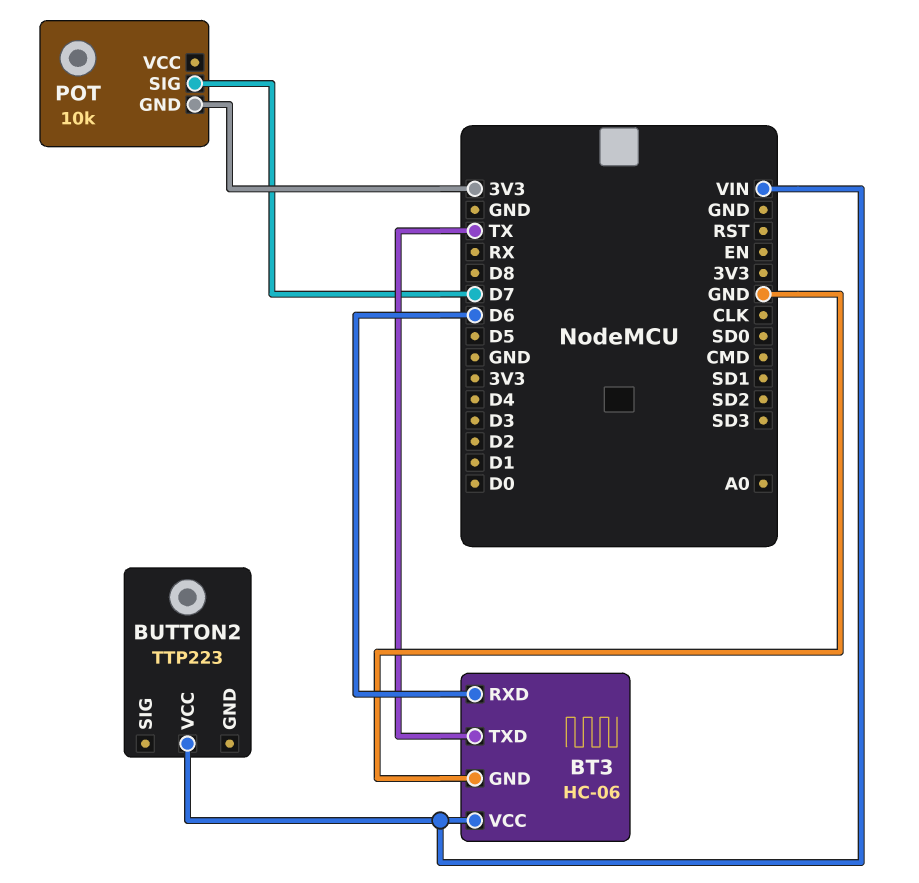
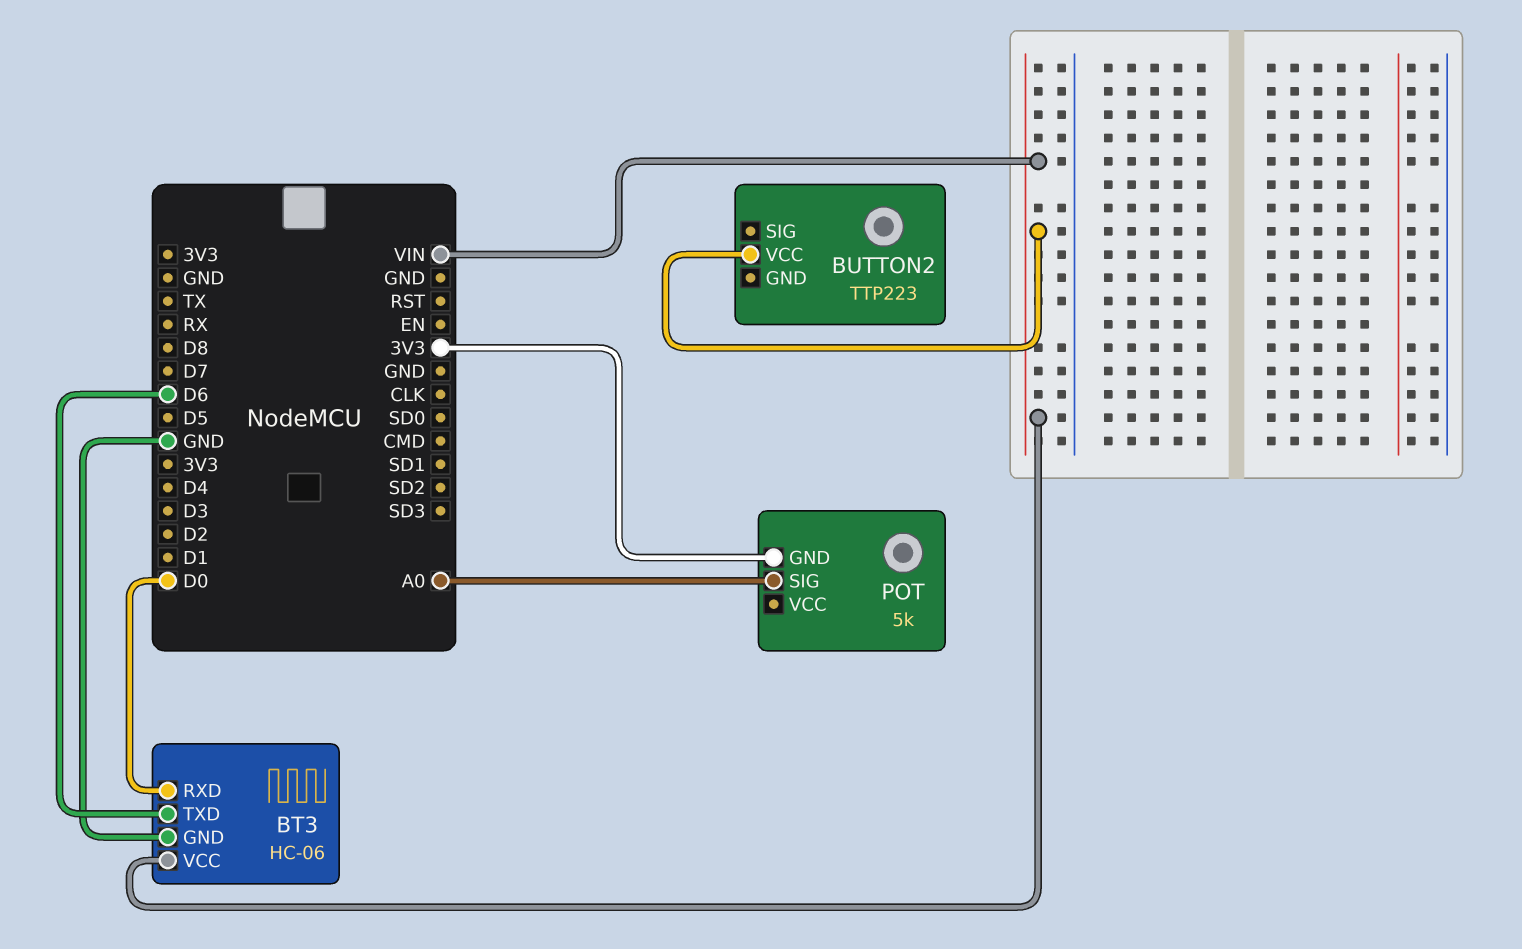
BT3 pin RXD: D6 -> D0
BT3 pin TXD: TX -> D6
POT: 10k -> 5k
POT pin SIG: D7 -> A0

